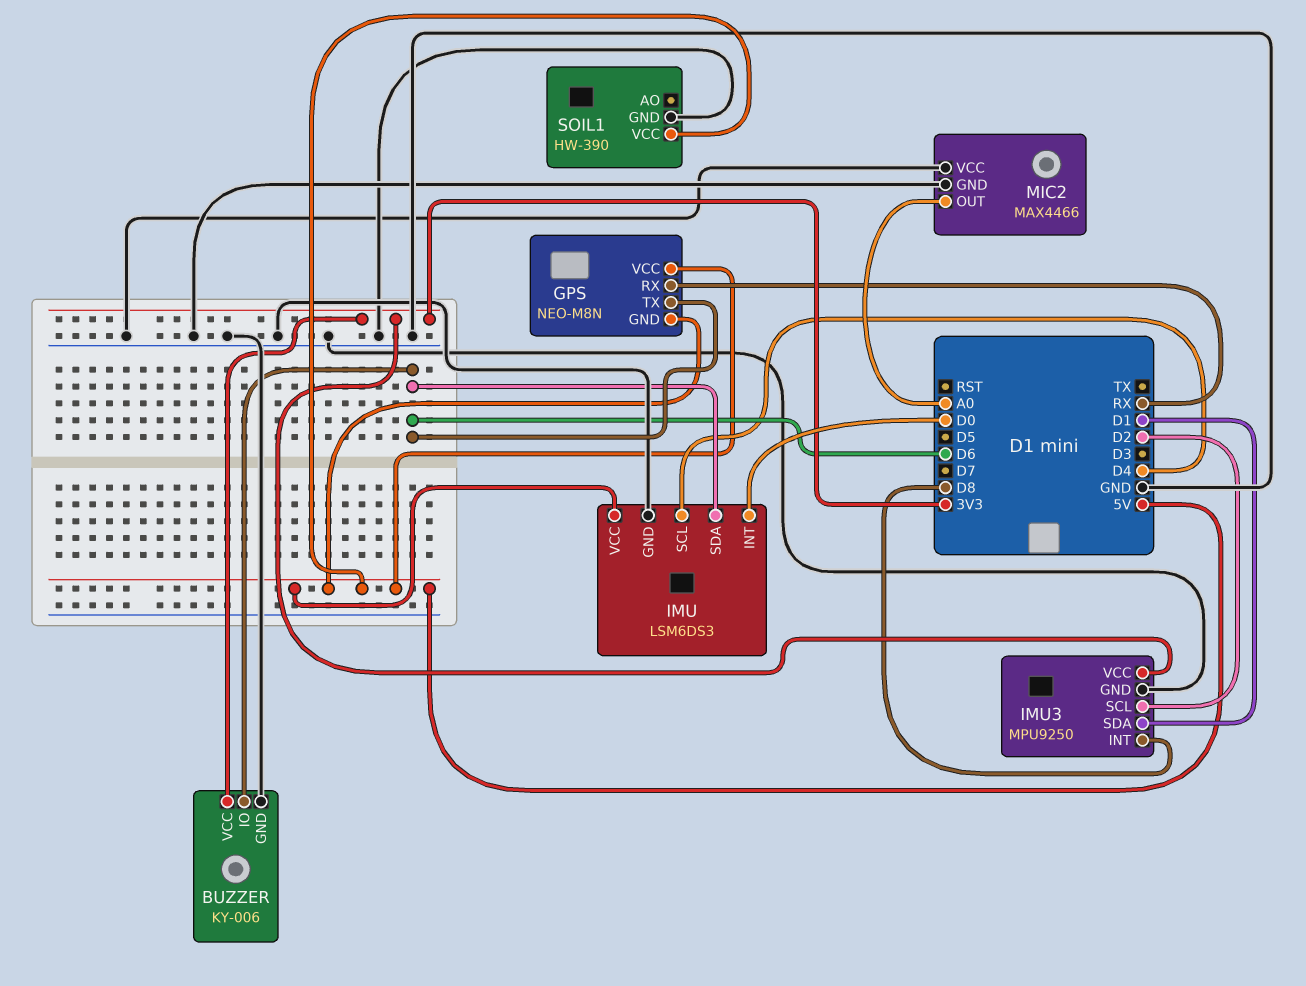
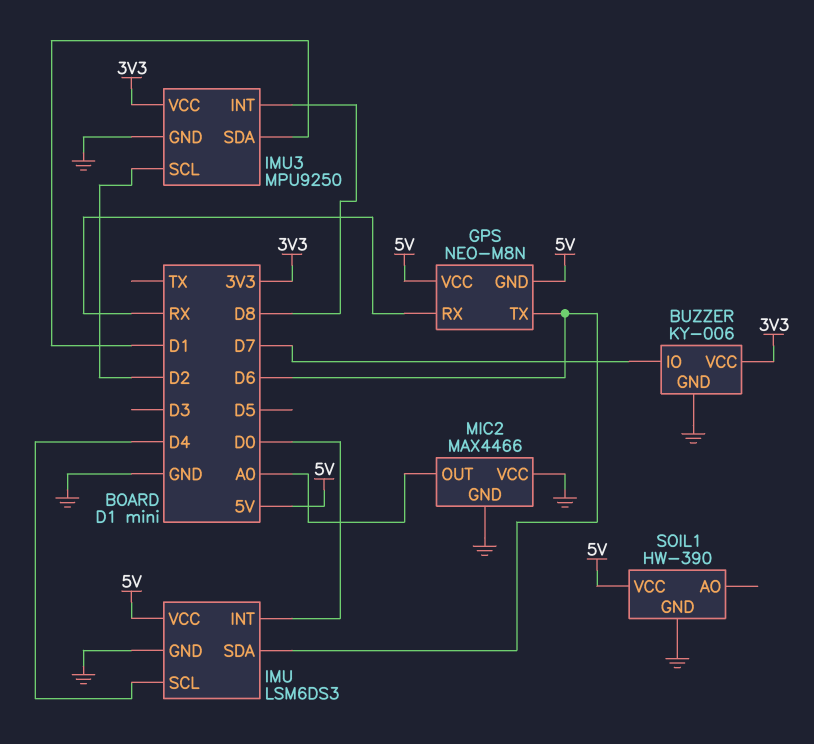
BUZZER pin IO: D6 -> D7

